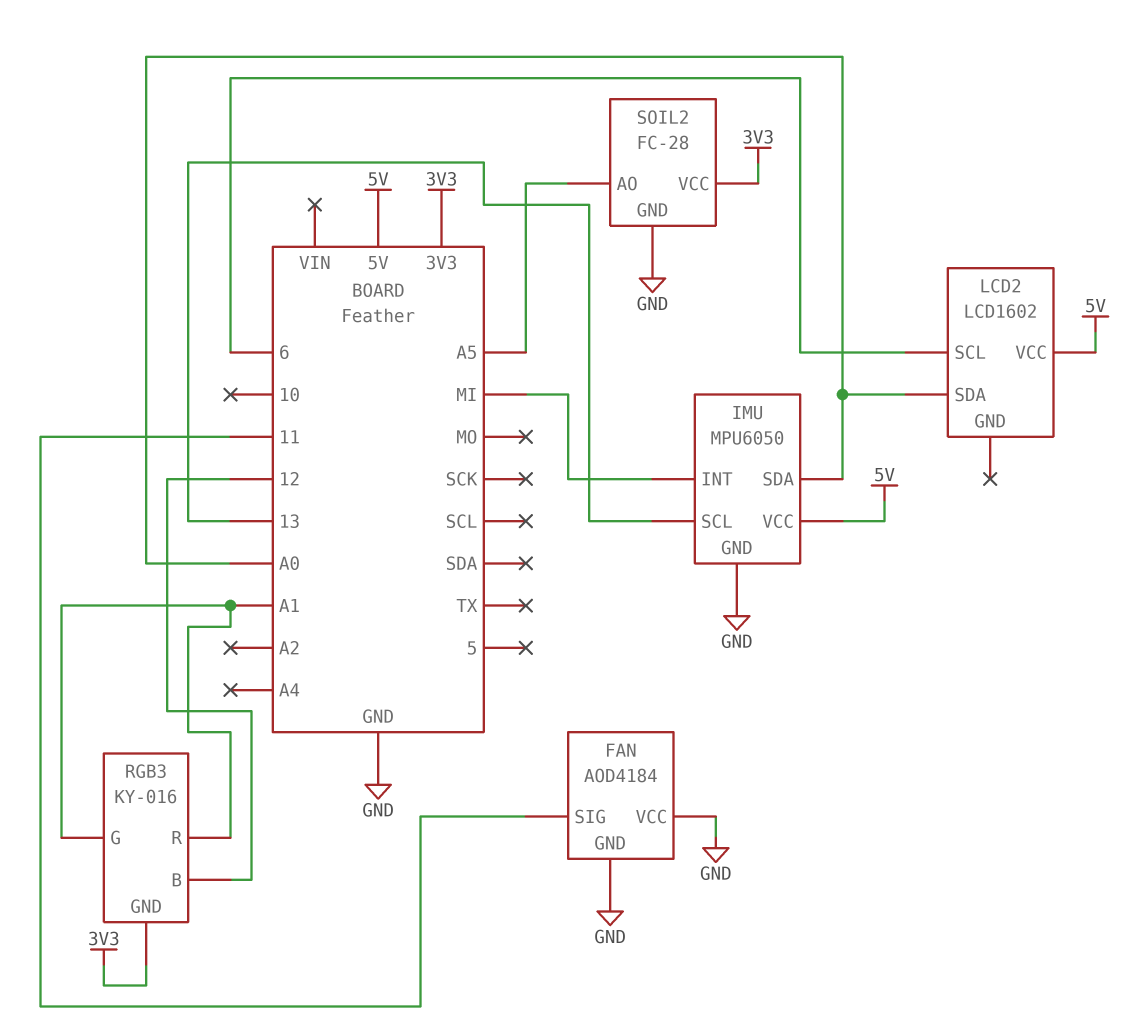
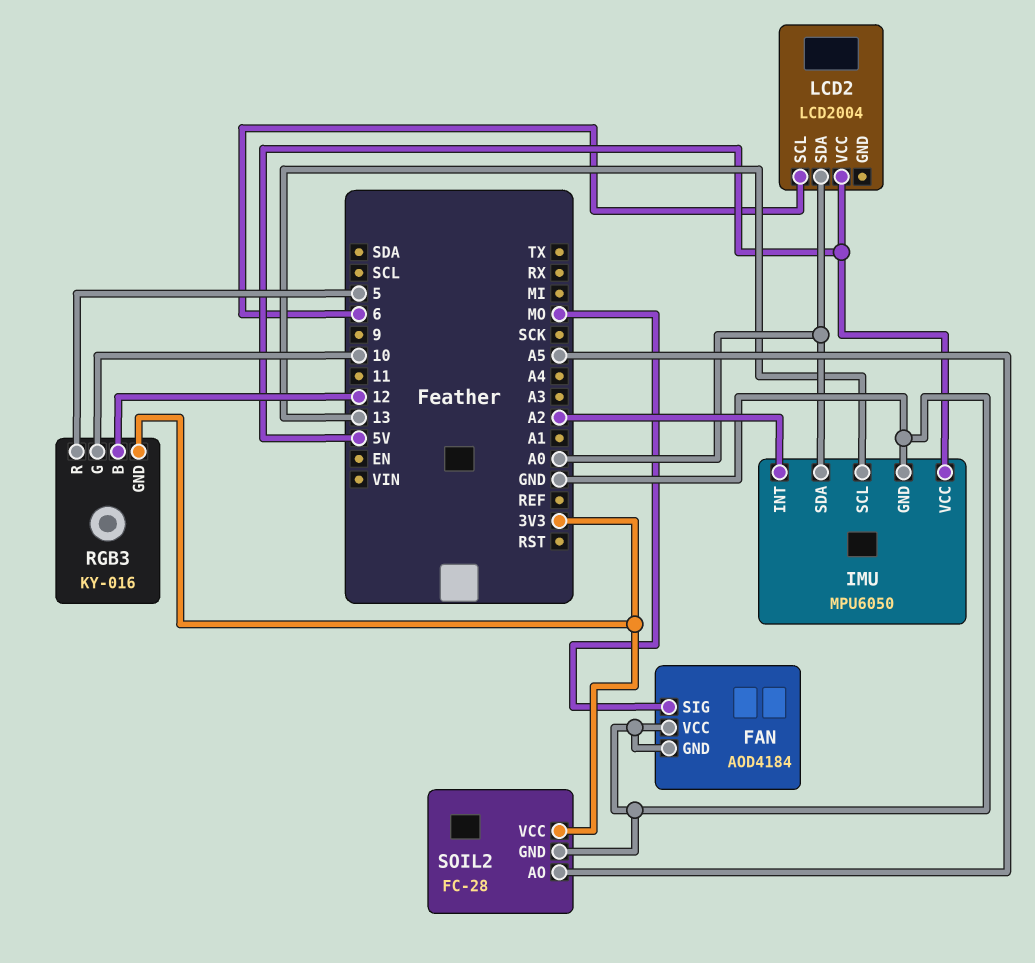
FAN pin SIG: 11 -> MO
IMU pin INT: MI -> A2
LCD2: LCD1602 -> LCD2004
RGB3 pin G: A1 -> 10
RGB3 pin R: A1 -> 5

